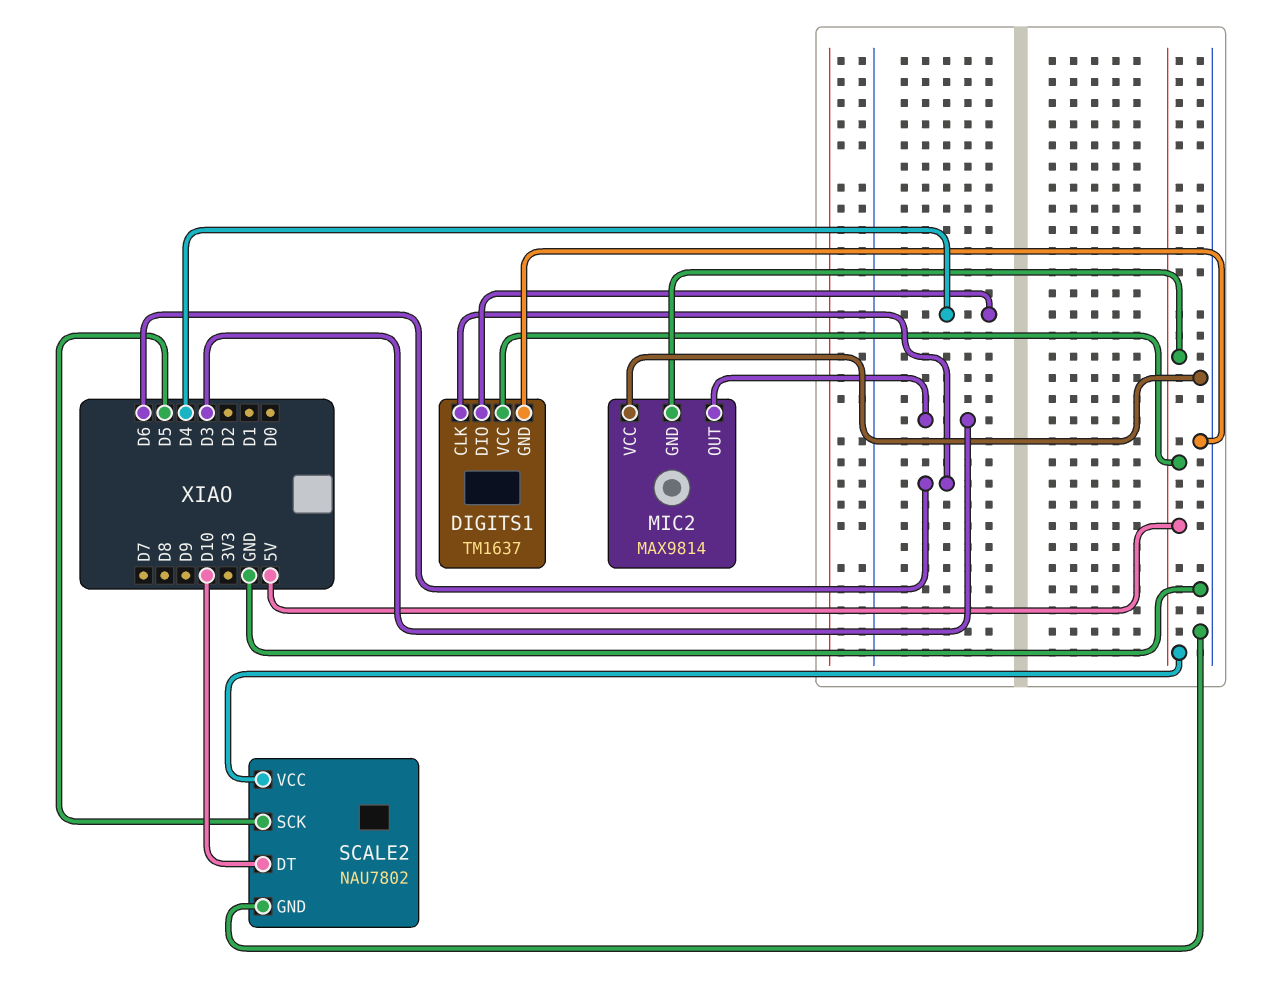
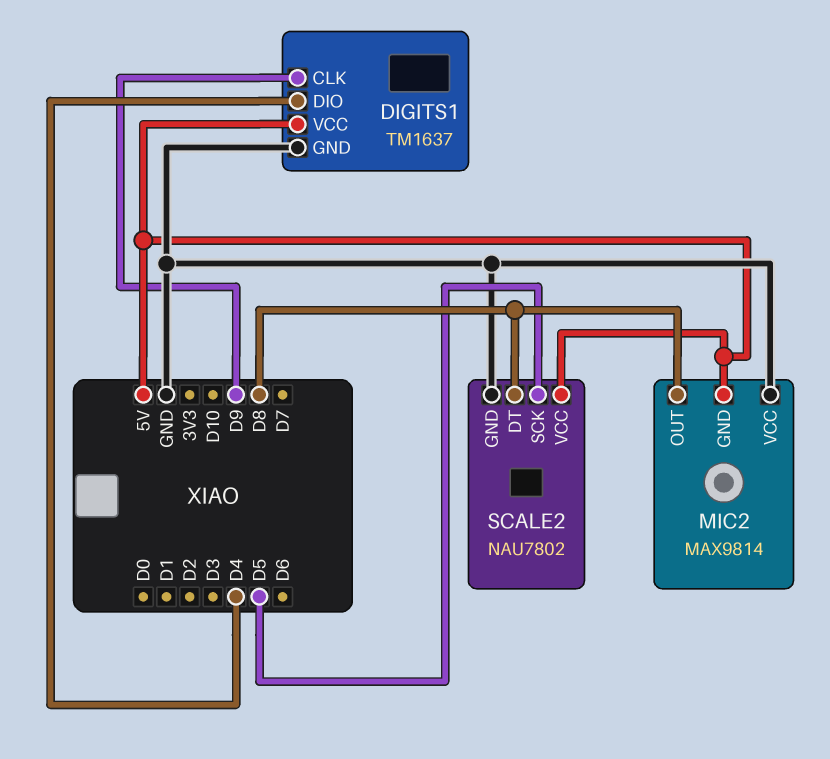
DIGITS1 pin CLK: D6 -> D9
MIC2 pin OUT: D3 -> D8
SCALE2 pin DT: D10 -> D8

